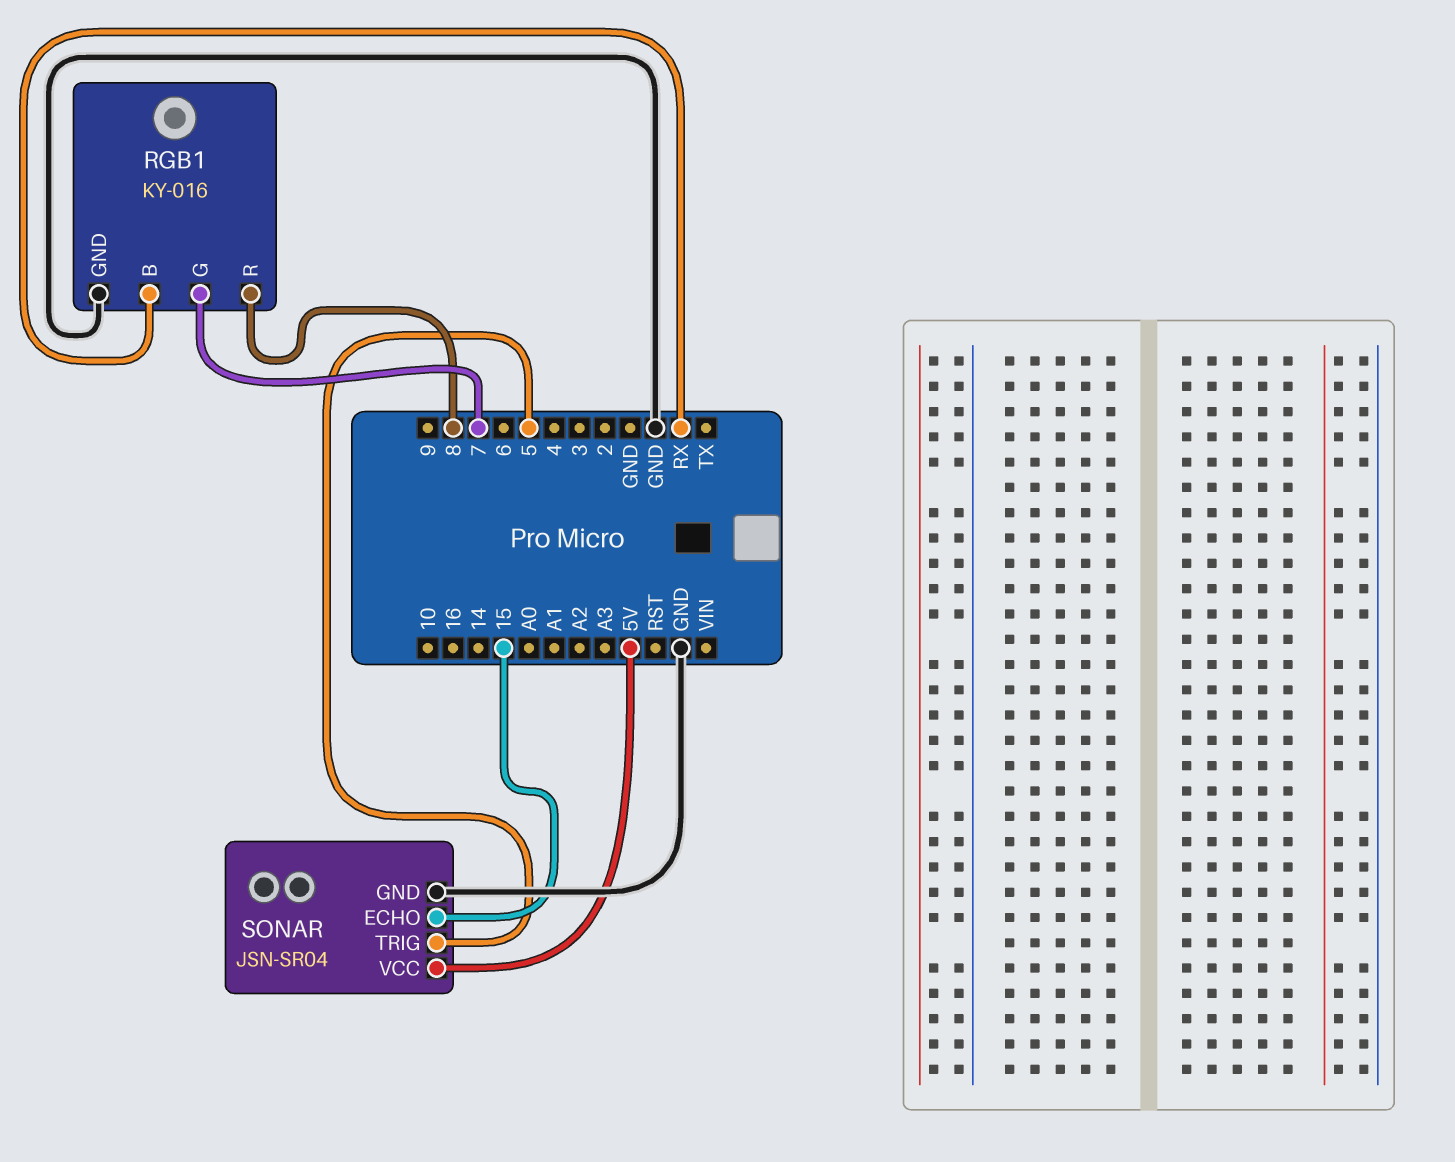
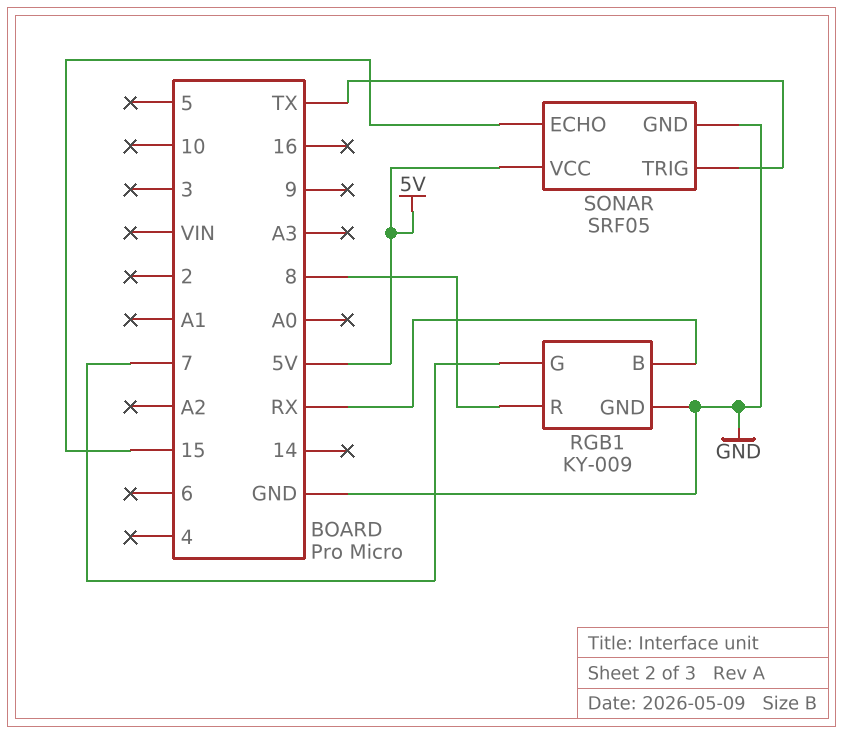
RGB1: KY-016 -> KY-009
SONAR: JSN-SR04 -> SRF05
SONAR pin TRIG: 5 -> TX

